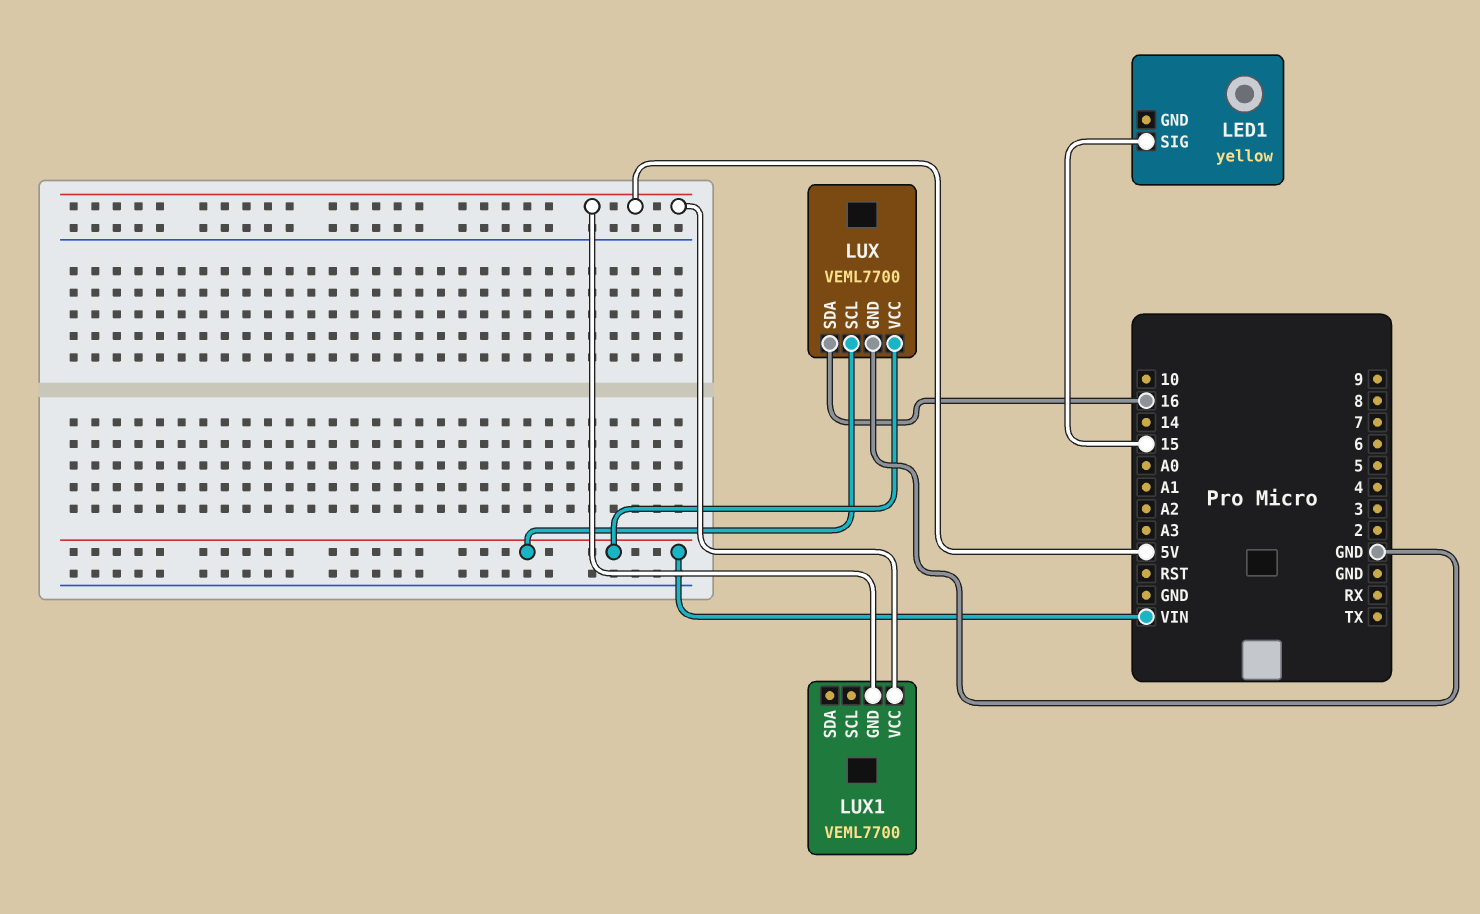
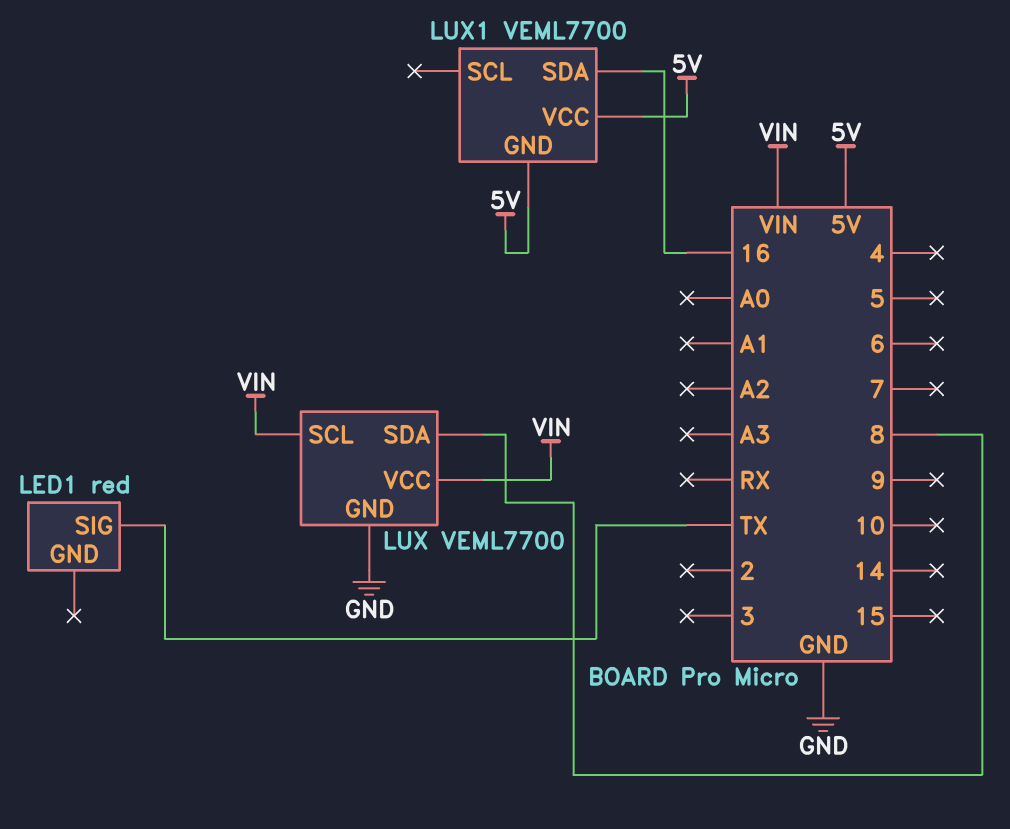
LED1: yellow -> red
LED1 pin SIG: 15 -> TX
LUX pin SDA: 16 -> 8
LUX1 pin SDA: none -> 16

